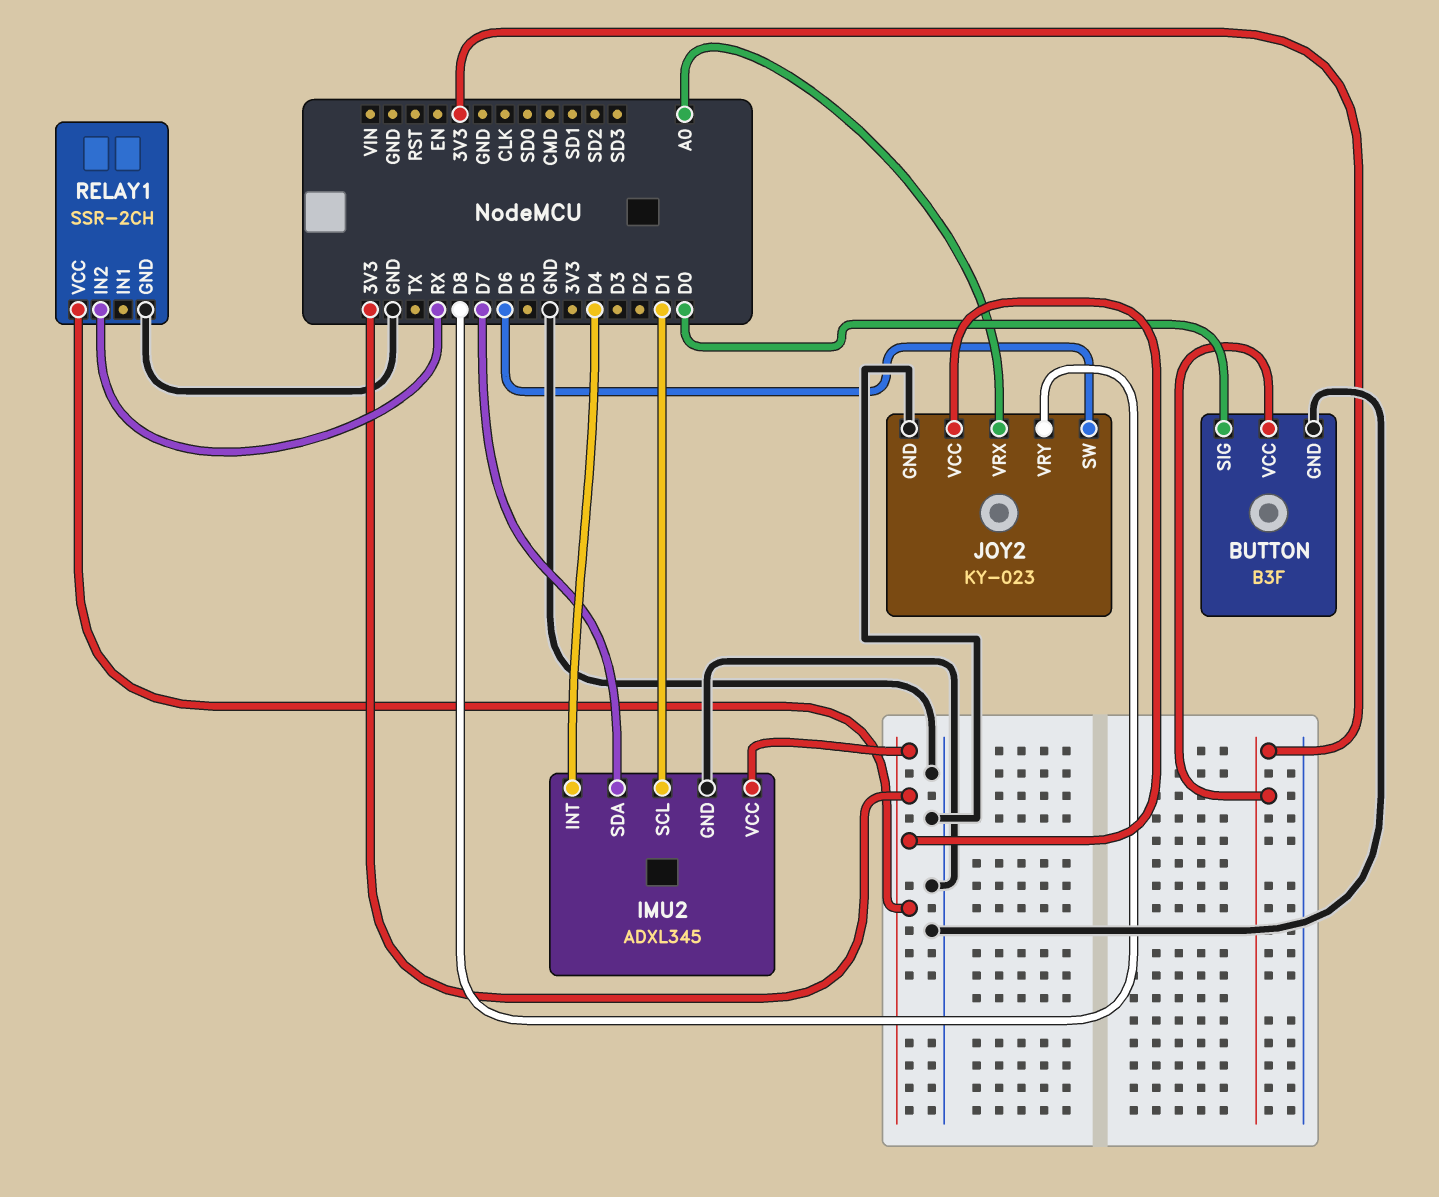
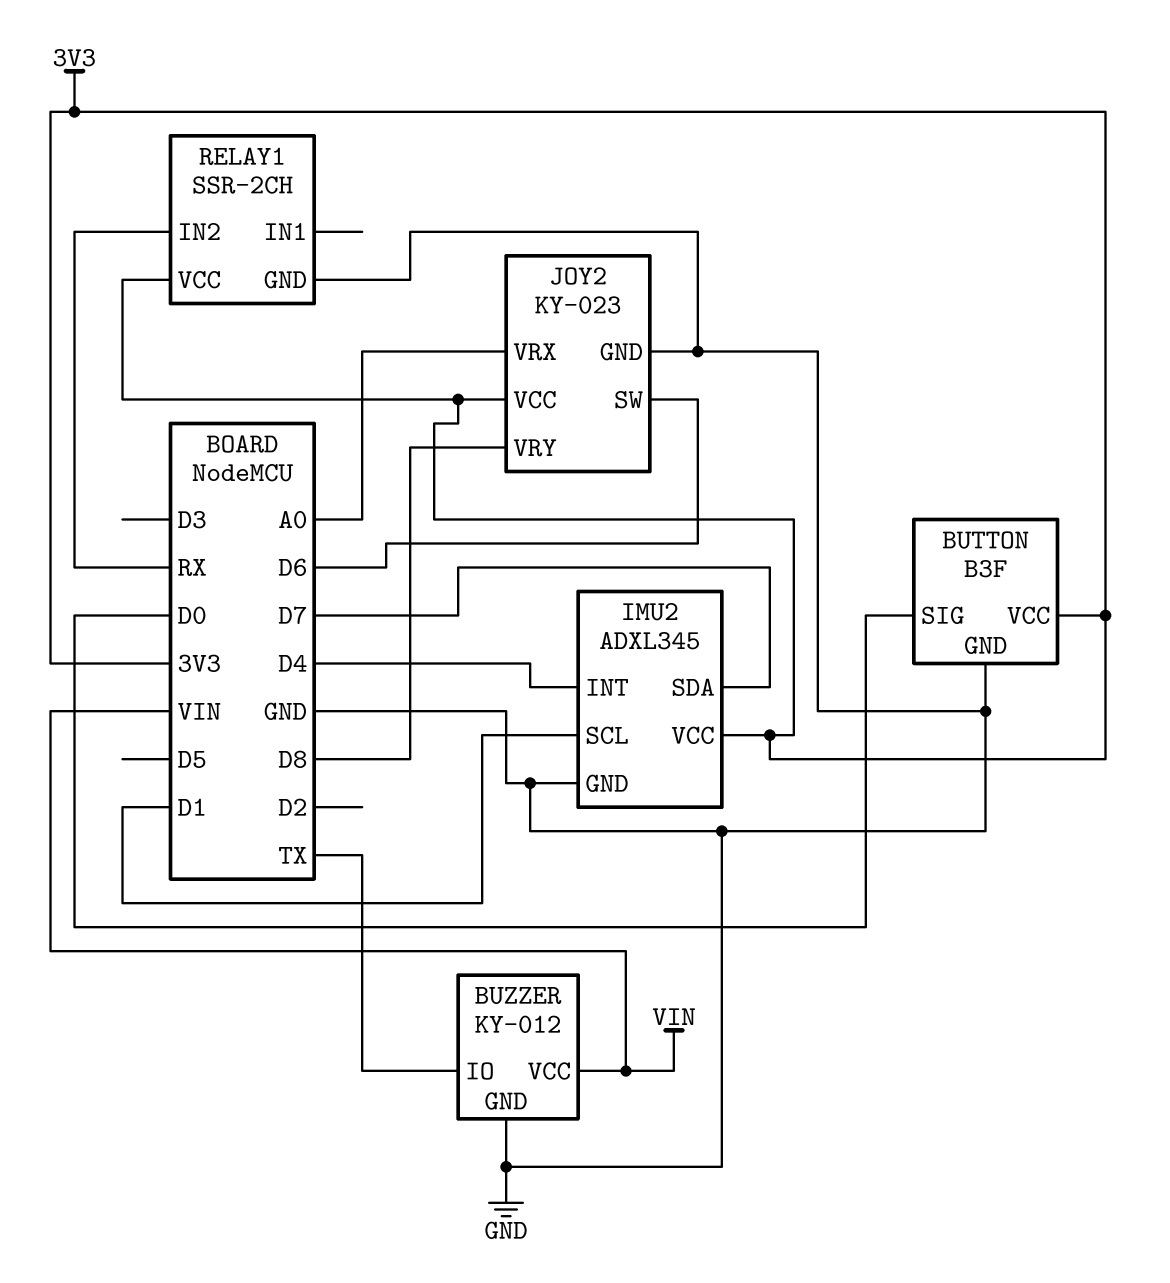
BUZZER: none -> KY-012
BUZZER pin GND: none -> GND
BUZZER pin IO: none -> TX
BUZZER pin VCC: none -> VIN

